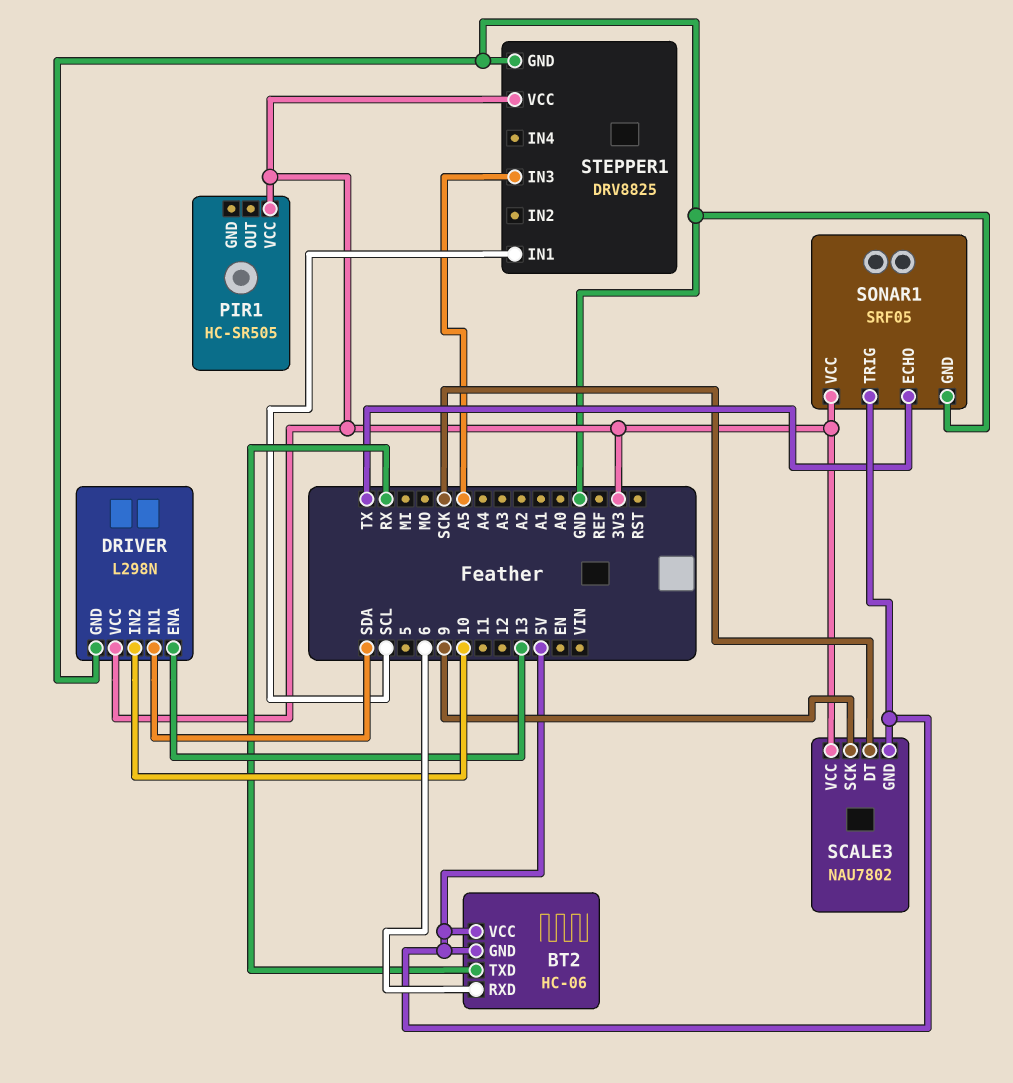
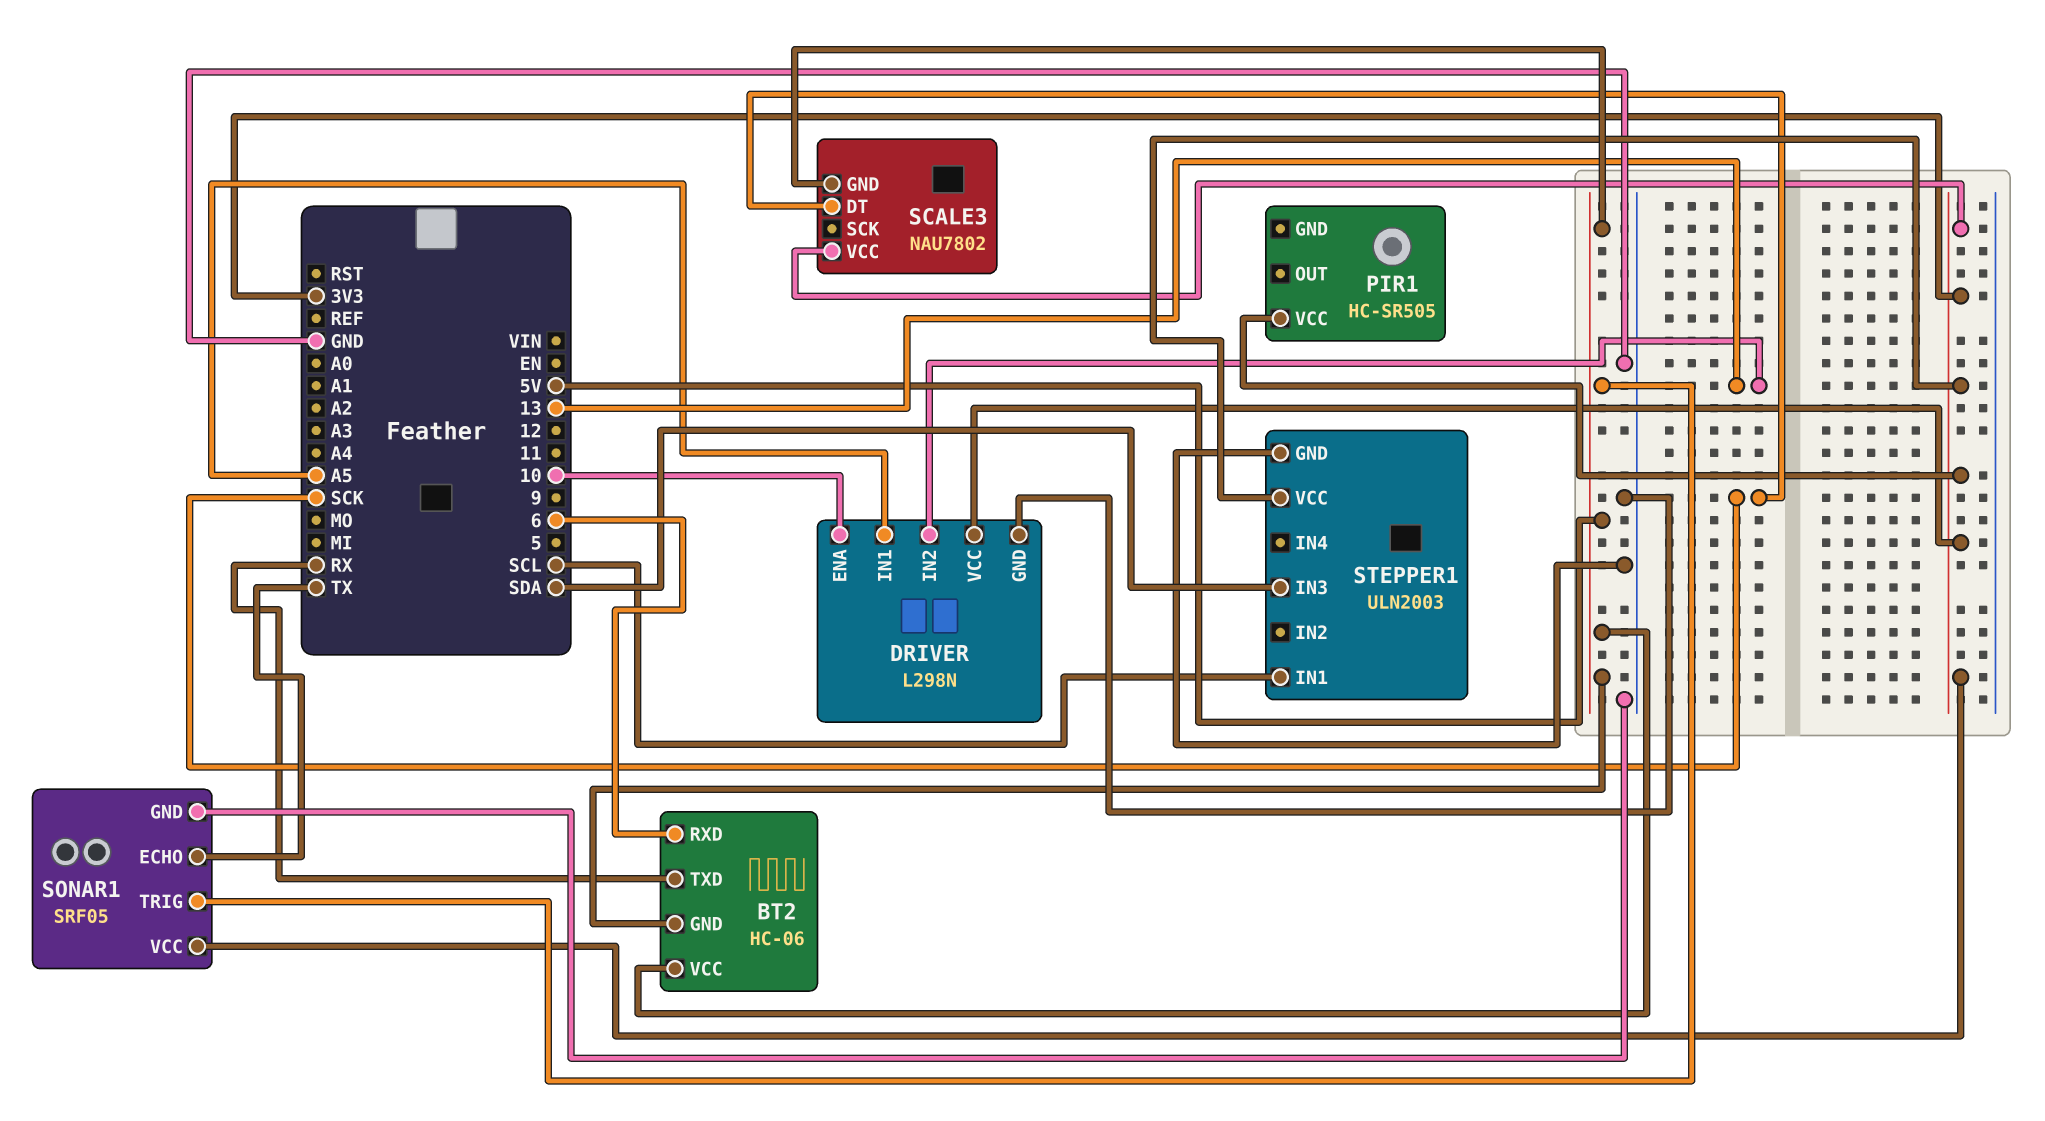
DRIVER pin ENA: 13 -> 10
DRIVER pin IN1: SDA -> A5
DRIVER pin IN2: 10 -> 13
SCALE3 pin SCK: 9 -> none
STEPPER1: DRV8825 -> ULN2003
STEPPER1 pin IN3: A5 -> SDA

